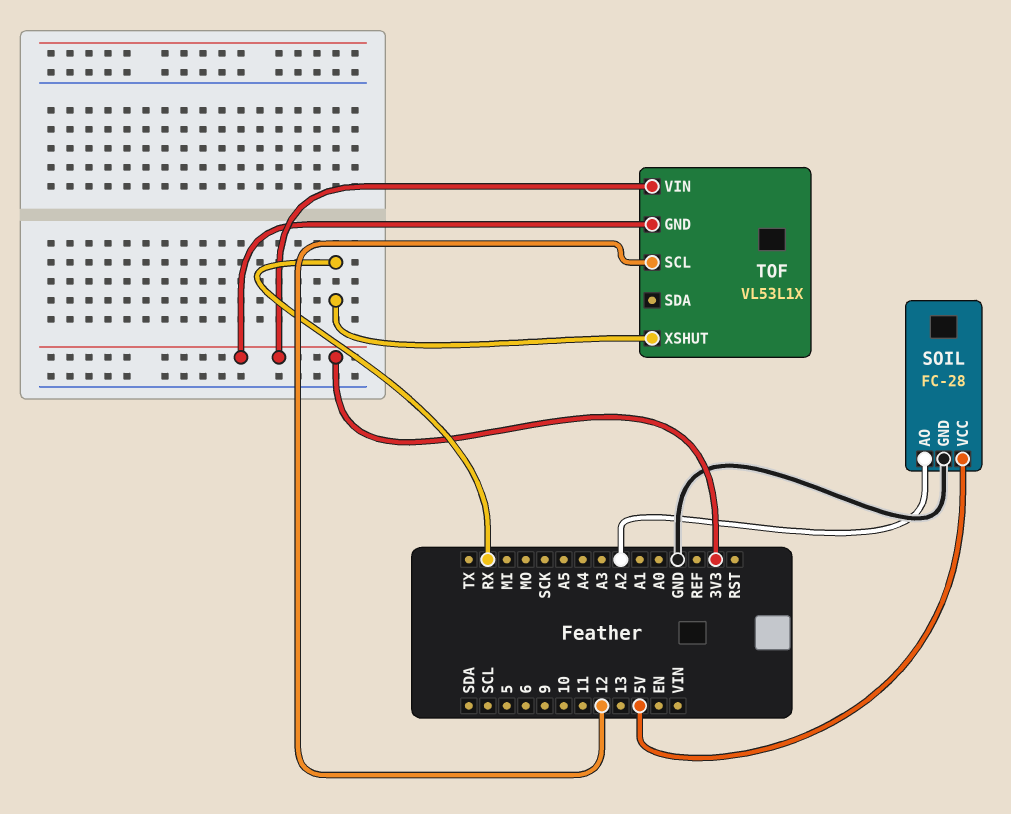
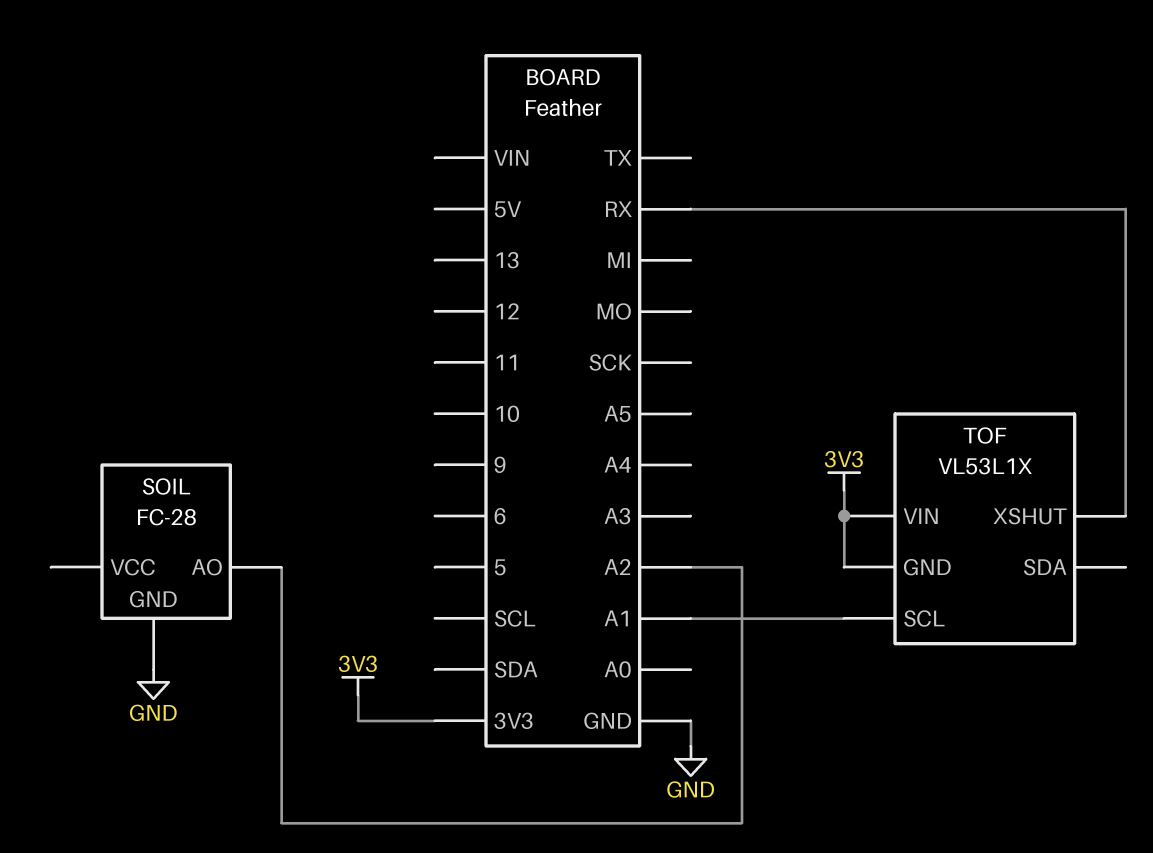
SOIL pin VCC: 5V -> none
TOF pin SCL: 12 -> A1

